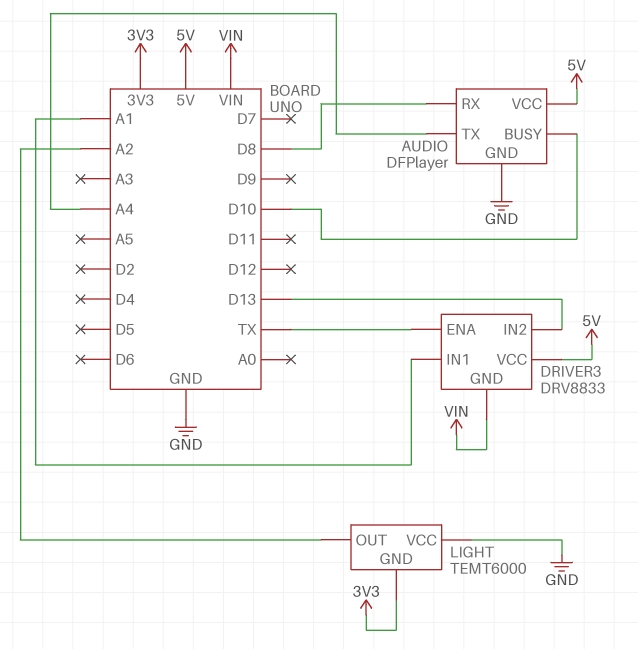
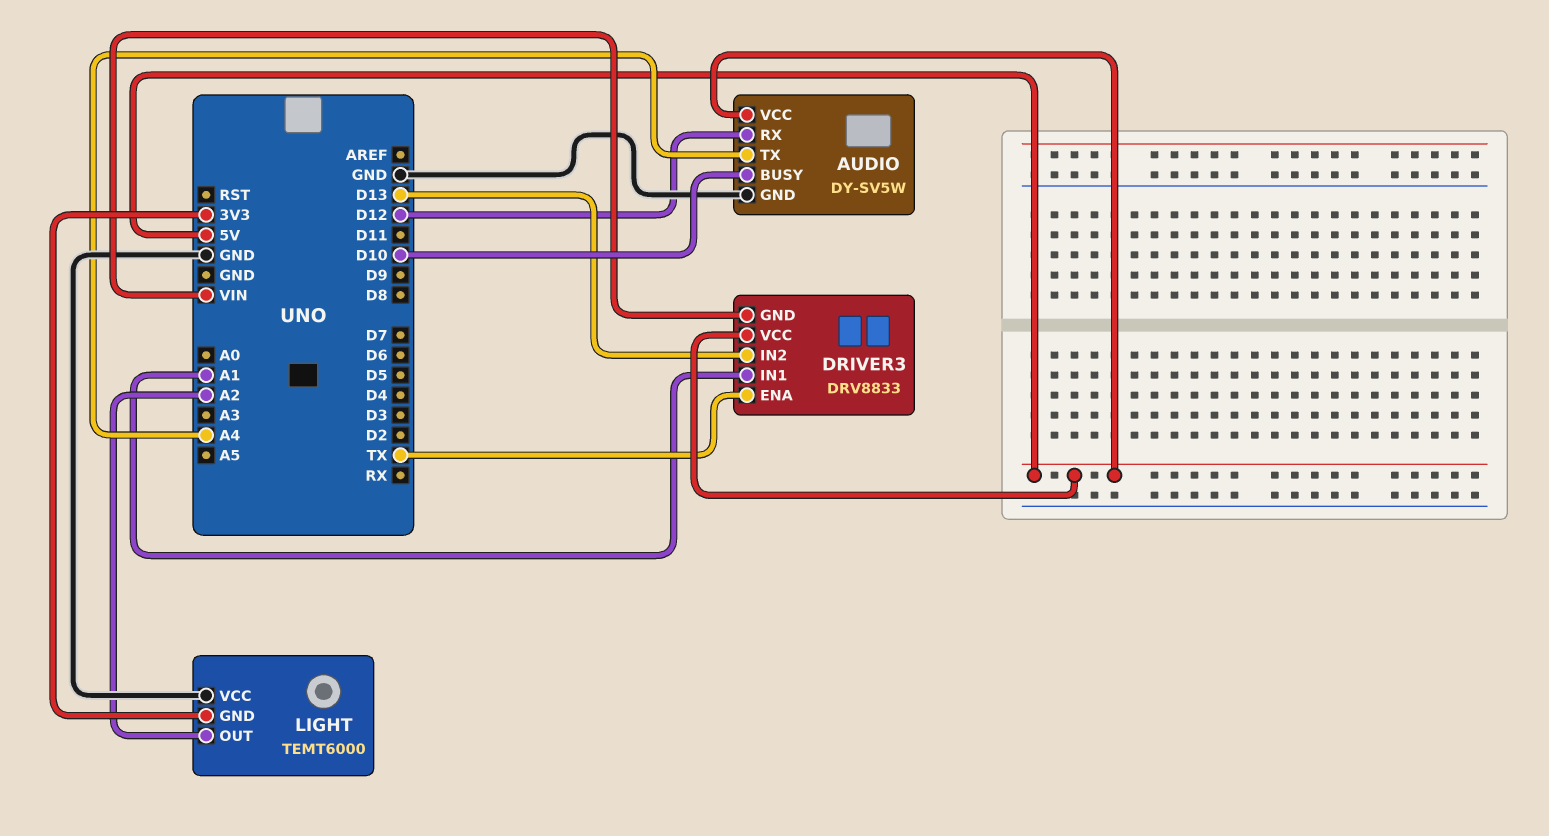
AUDIO: DFPlayer -> DY-SV5W
AUDIO pin RX: D8 -> D12

